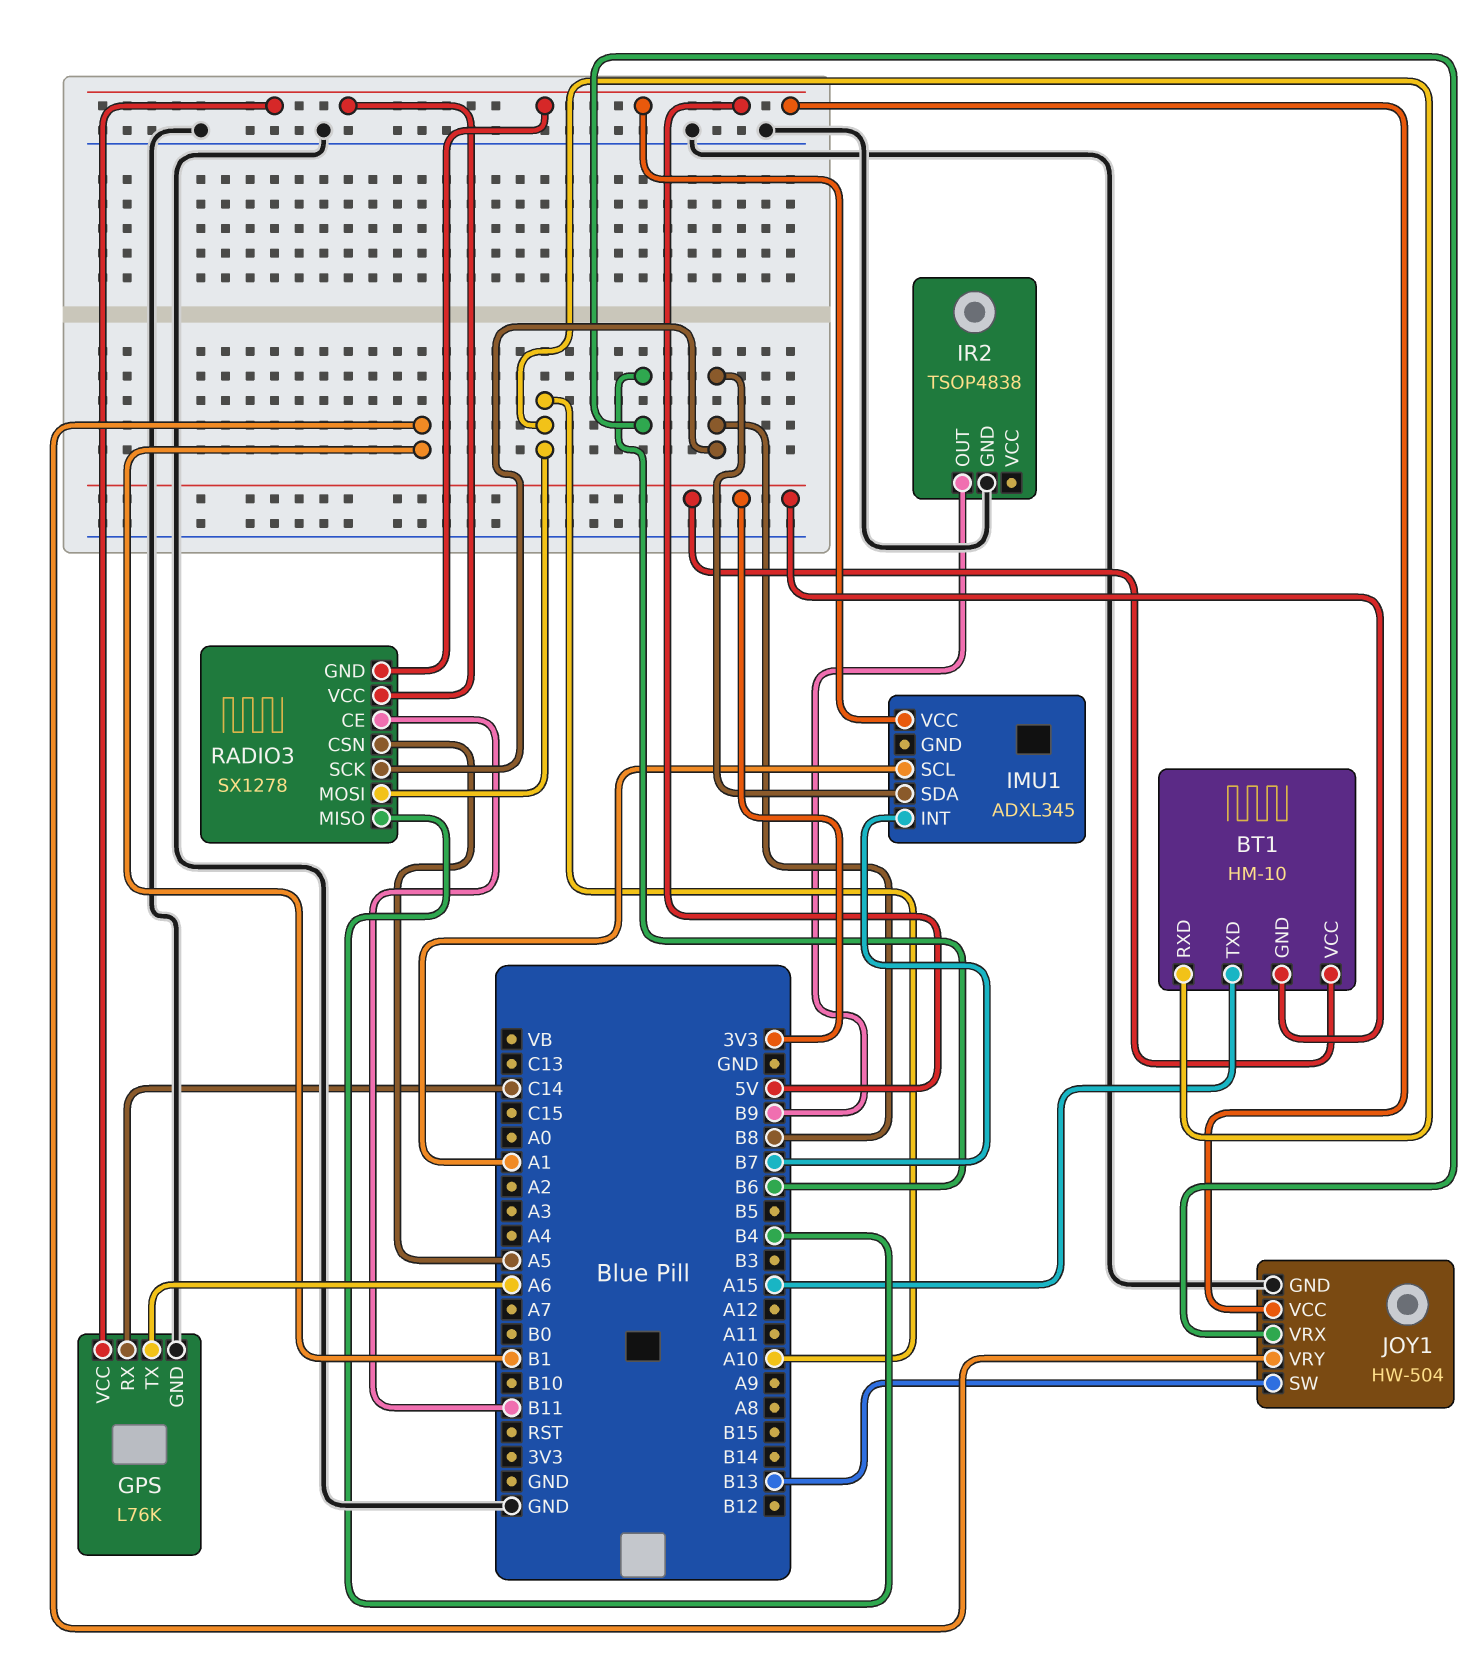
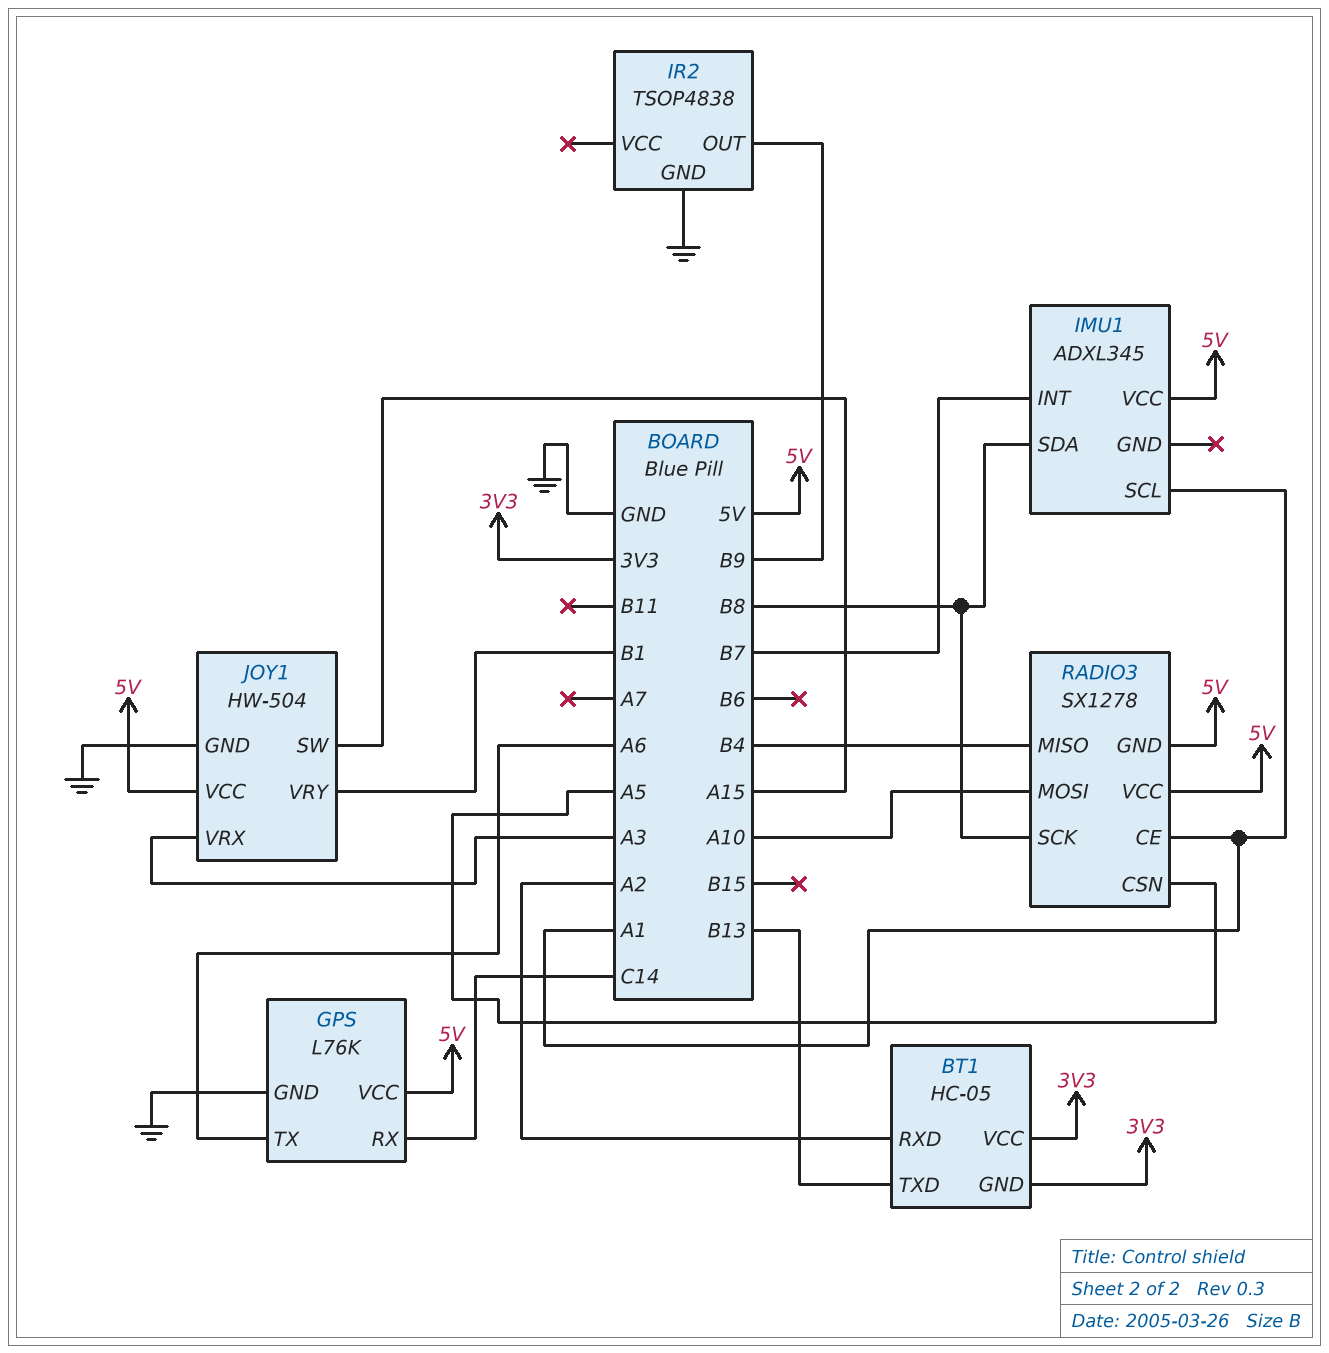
BT1: HM-10 -> HC-05
BT1 pin RXD: A10 -> A2
BT1 pin TXD: A15 -> B13
JOY1 pin SW: B13 -> A15
JOY1 pin VRX: B6 -> A3
RADIO3 pin CE: B11 -> A1

